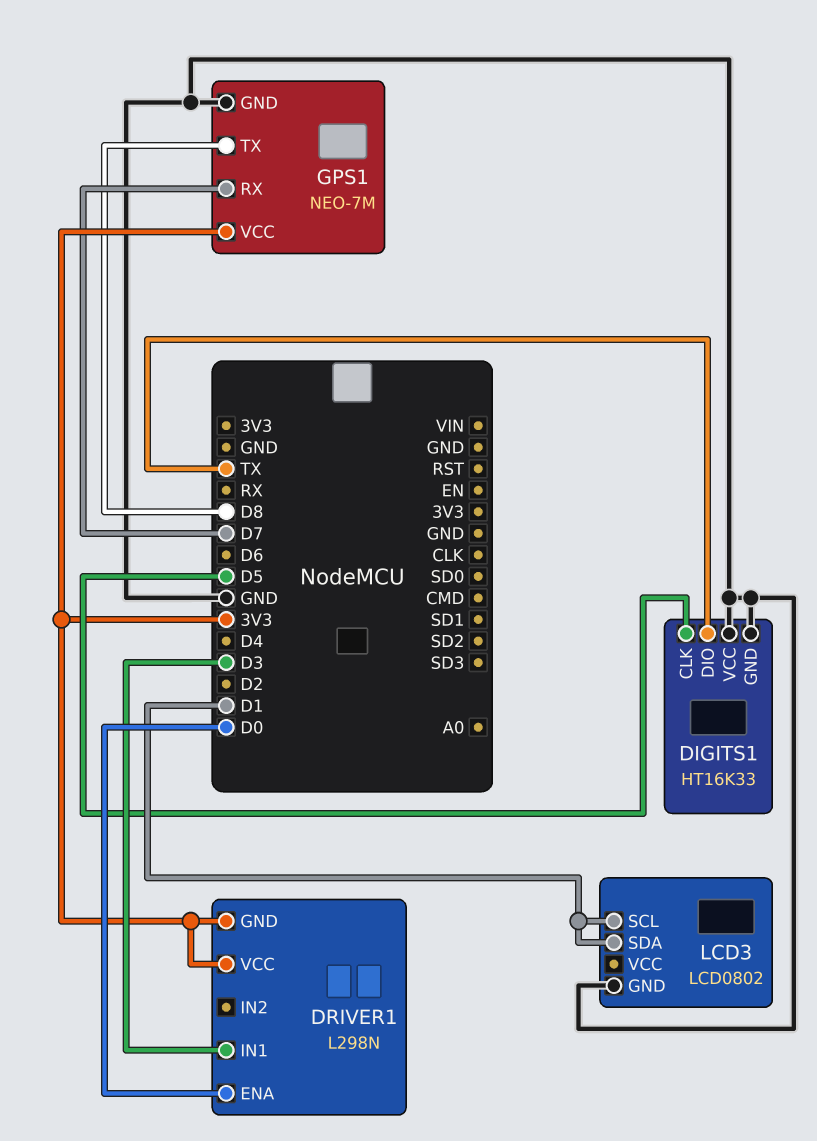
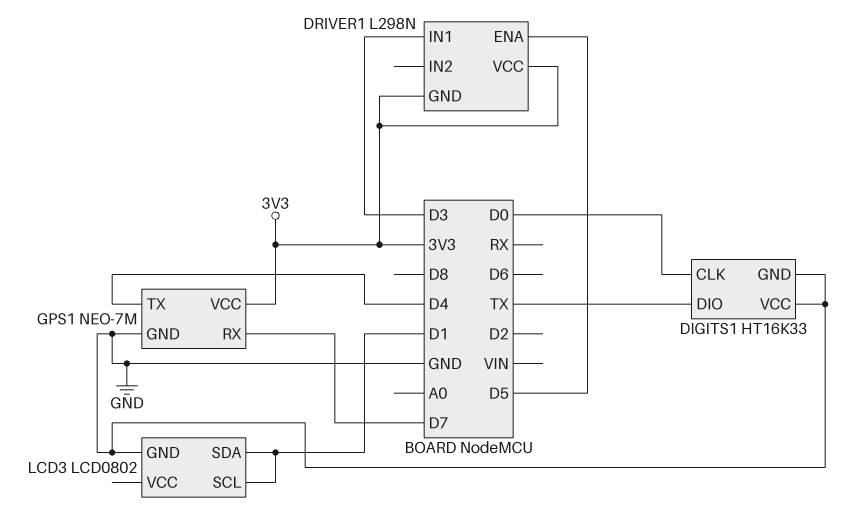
DIGITS1 pin CLK: D5 -> D0
DRIVER1 pin ENA: D0 -> D5
GPS1 pin TX: D8 -> D4

